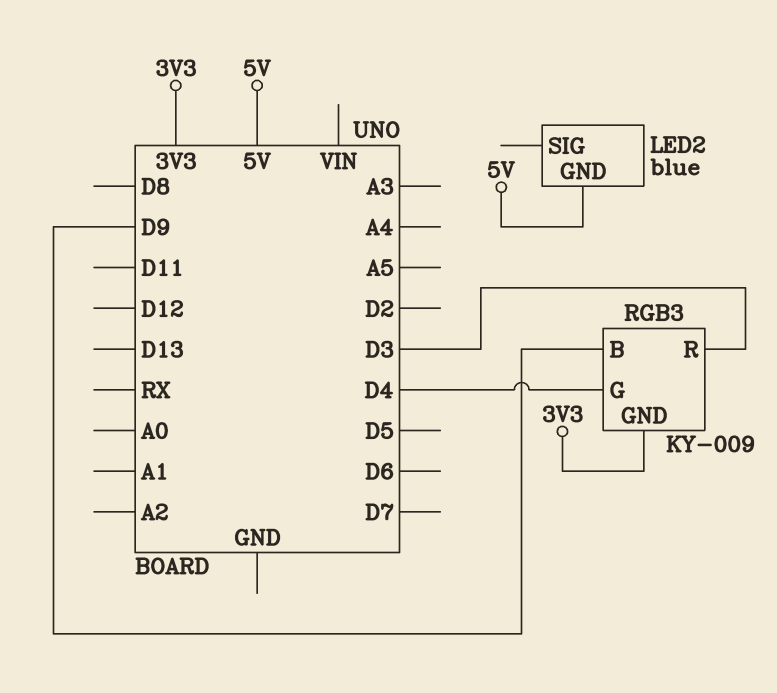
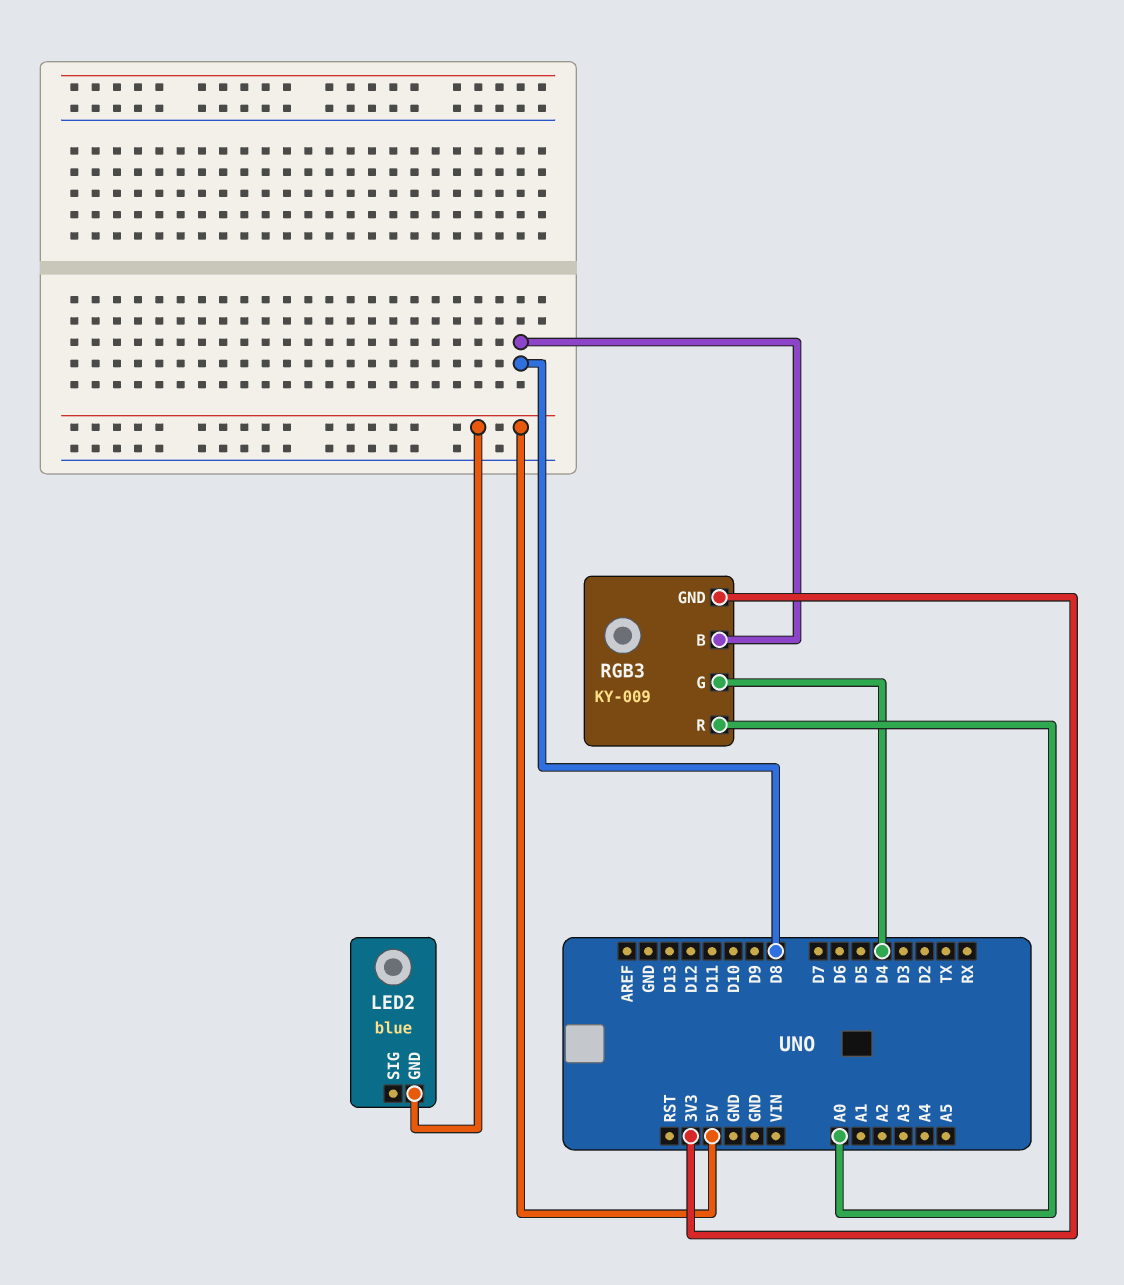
RGB3 pin B: D9 -> D8
RGB3 pin R: D3 -> A0

